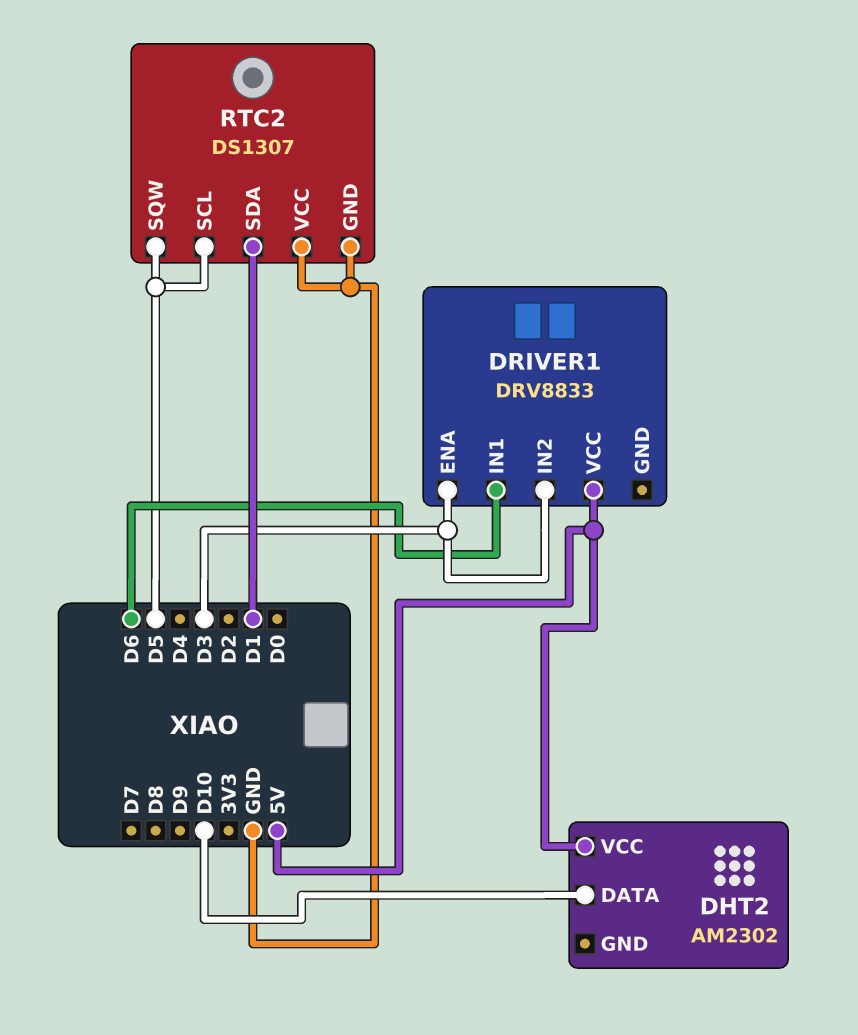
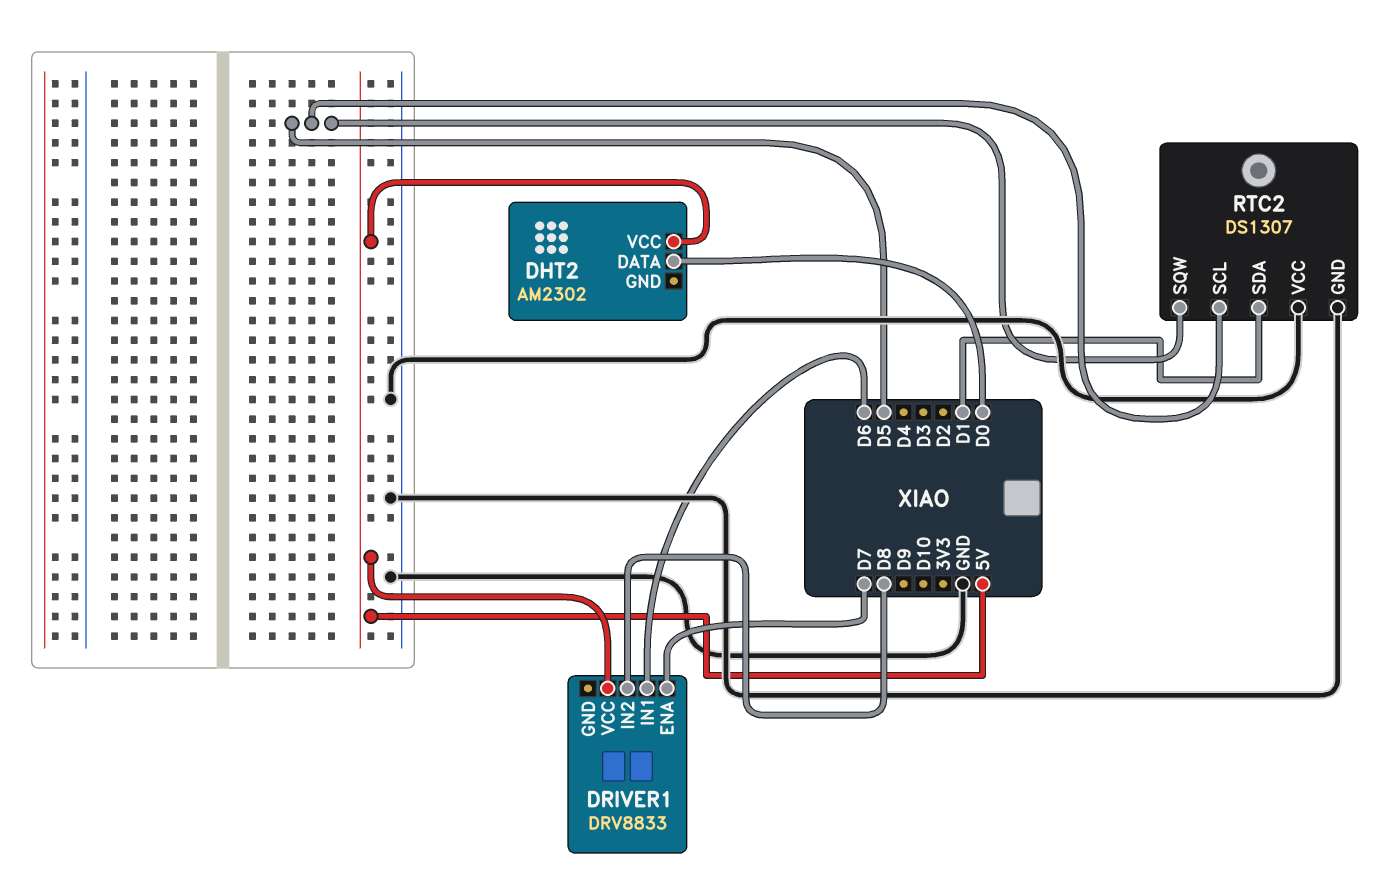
DHT2 pin DATA: D10 -> D0
DRIVER1 pin ENA: D3 -> D7
DRIVER1 pin IN2: D3 -> D8

